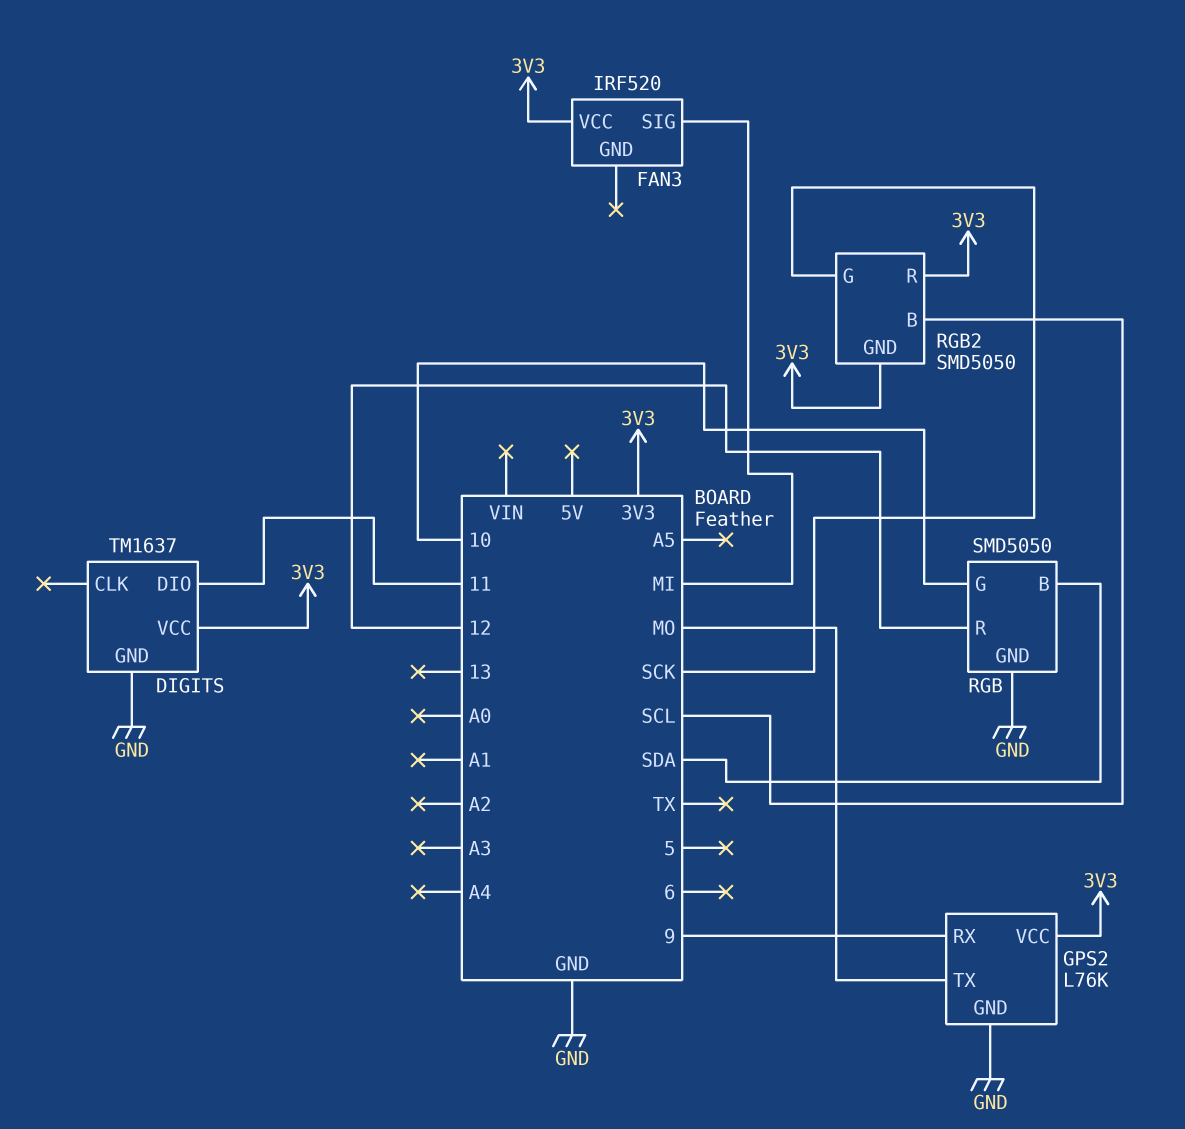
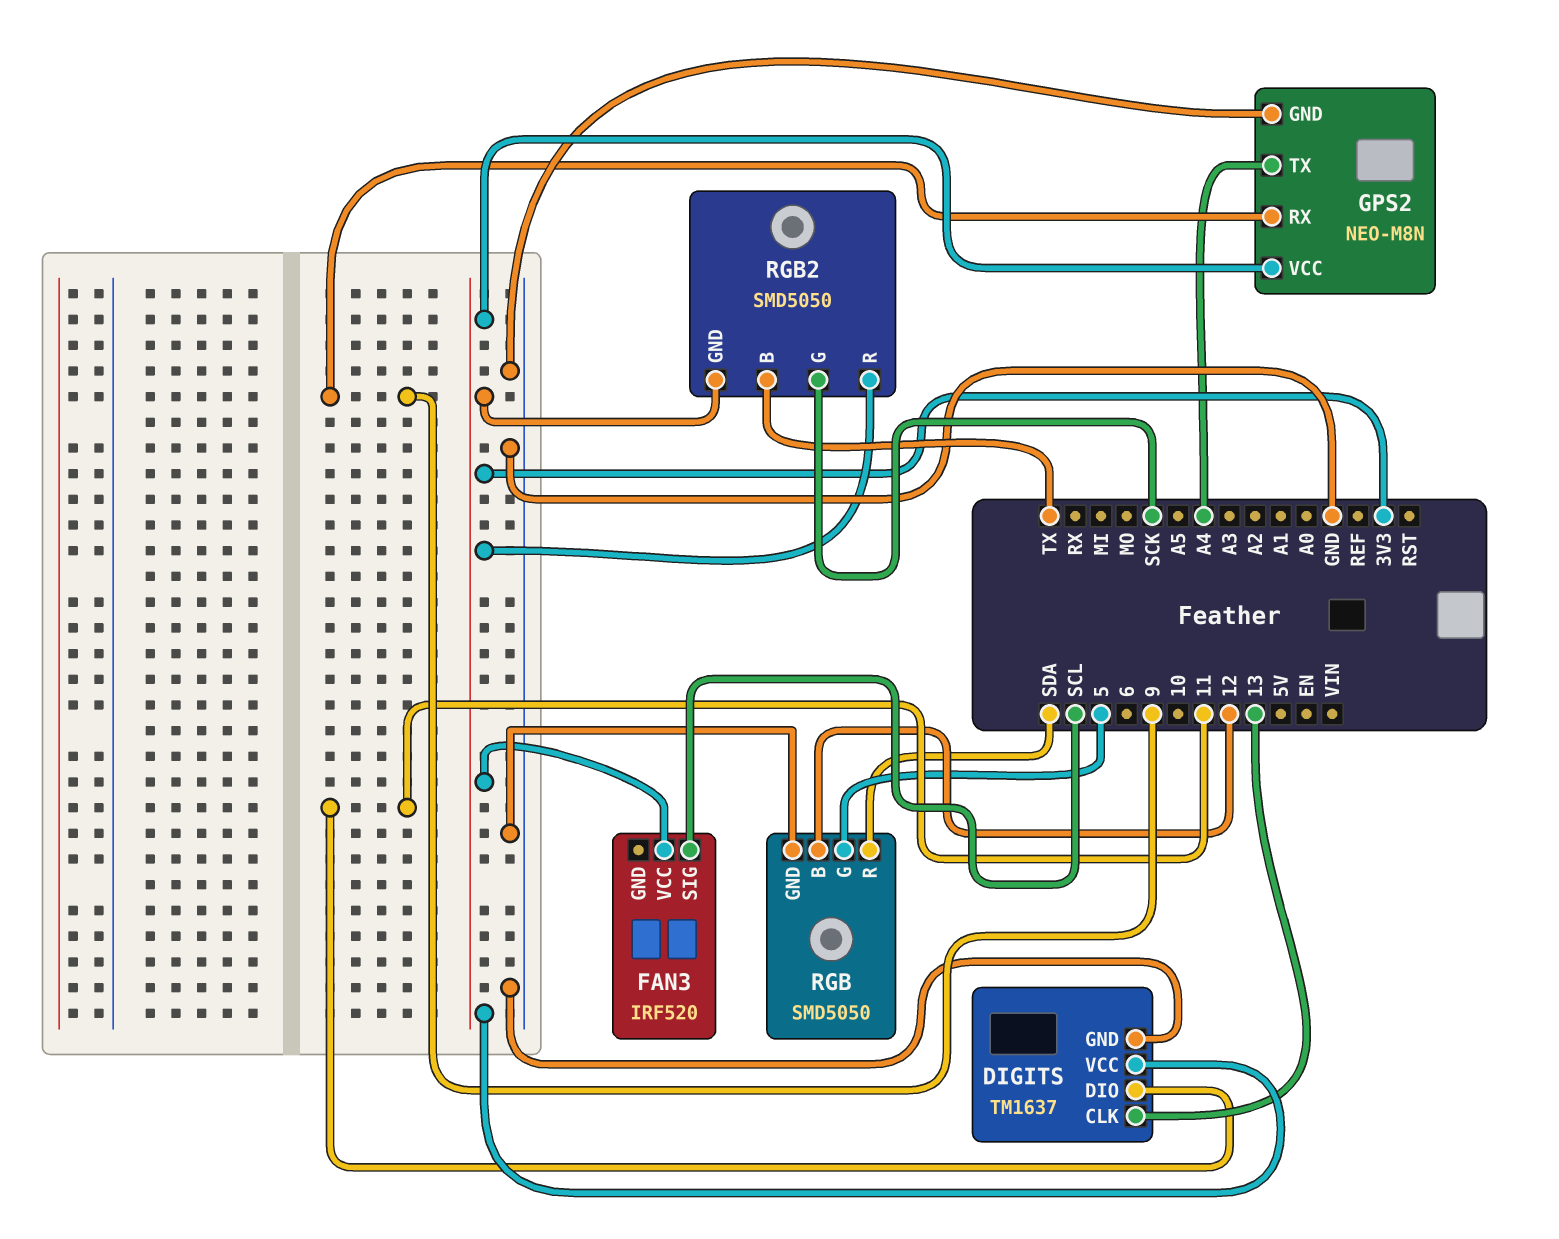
DIGITS pin CLK: none -> 13
FAN3 pin SIG: MI -> SCL
GPS2: L76K -> NEO-M8N
GPS2 pin TX: MO -> A4
RGB pin B: SDA -> 12
RGB pin G: 10 -> 5
RGB pin R: 12 -> SDA
RGB2 pin B: SCL -> TX

